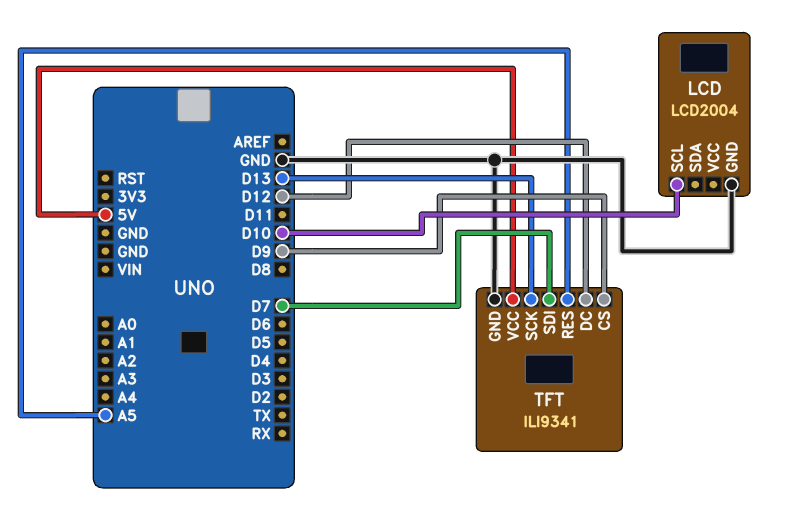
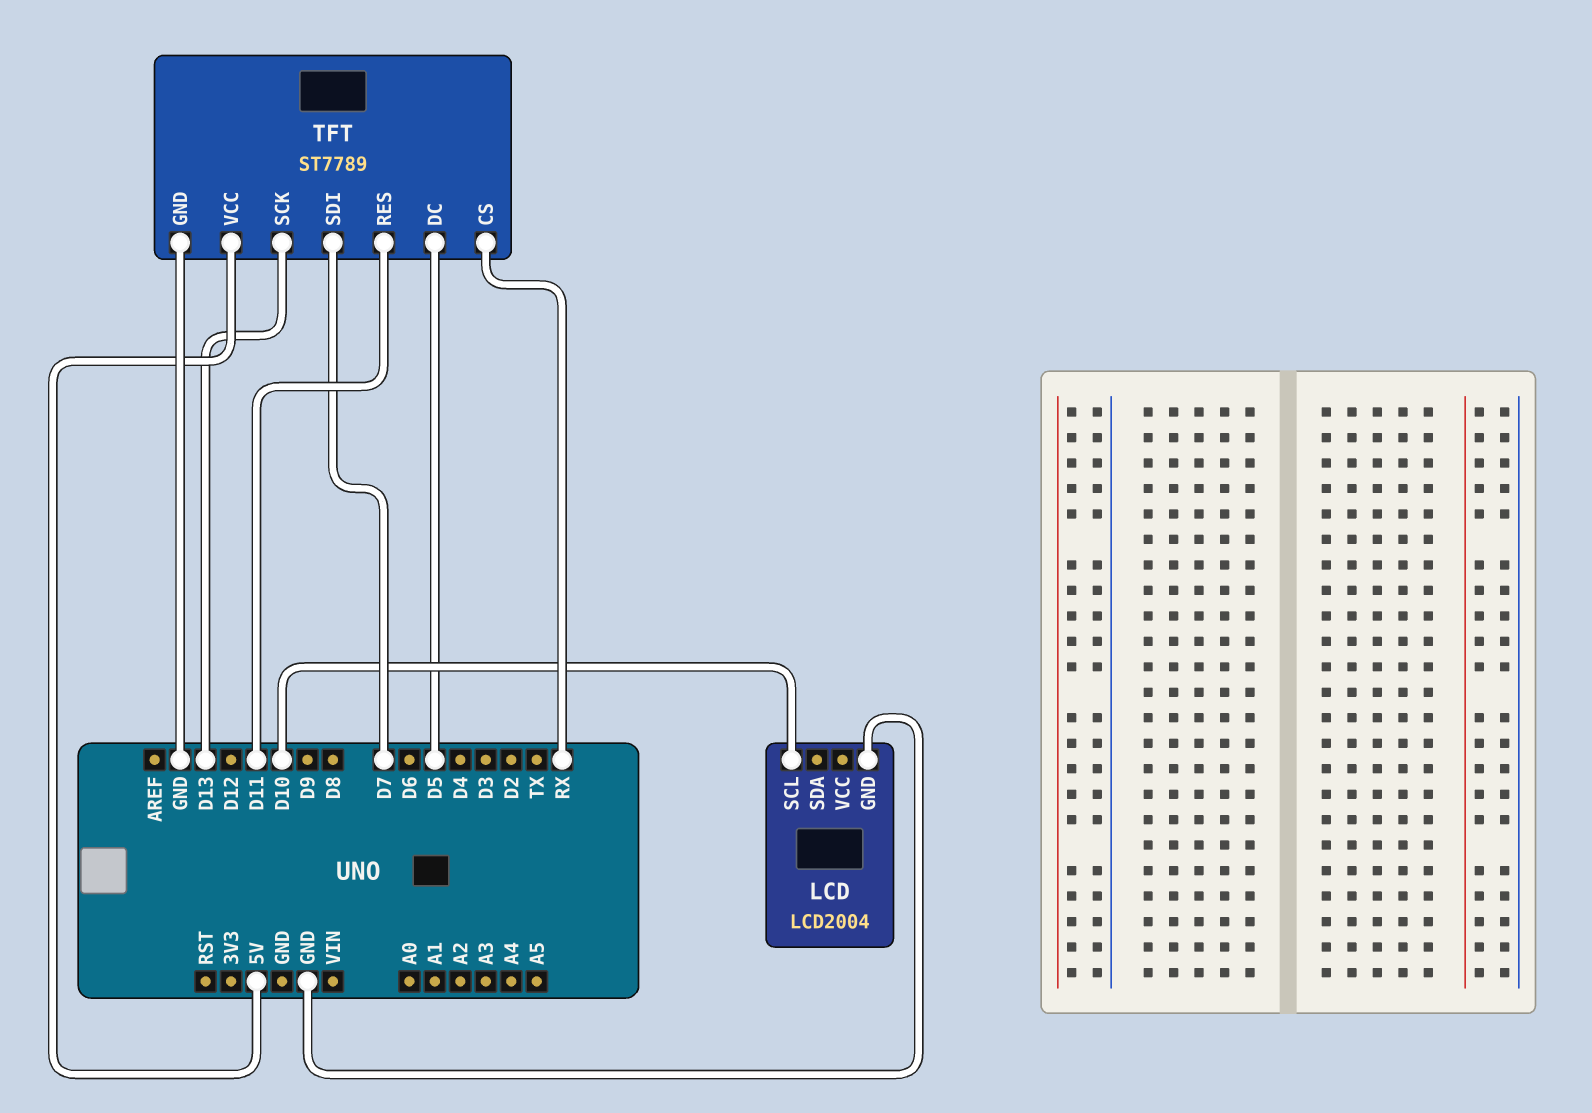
TFT: ILI9341 -> ST7789
TFT pin CS: D9 -> RX
TFT pin DC: D12 -> D5
TFT pin RES: A5 -> D11

